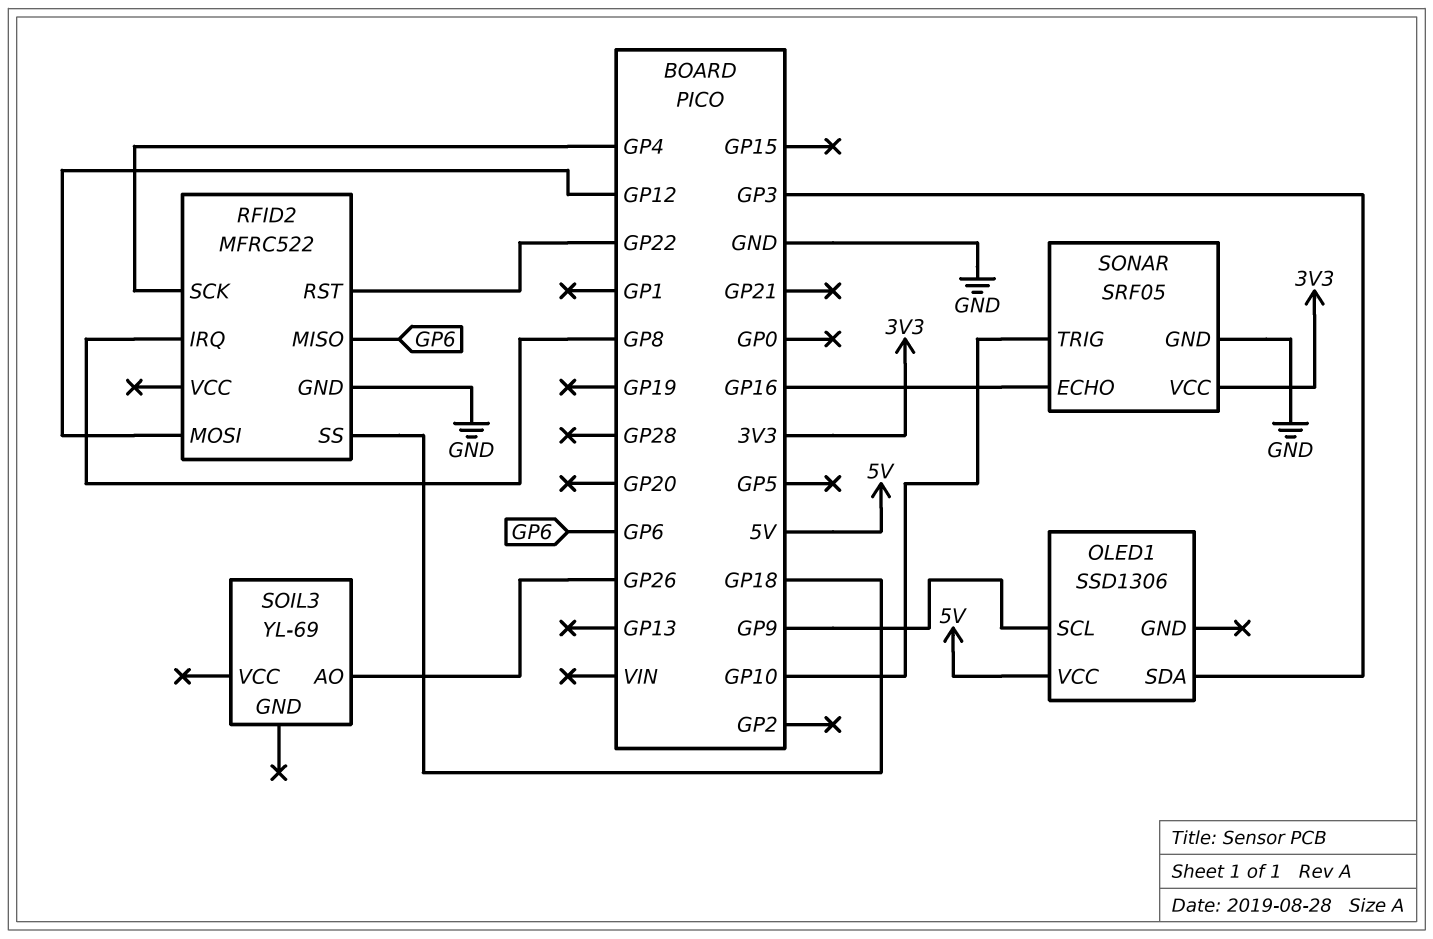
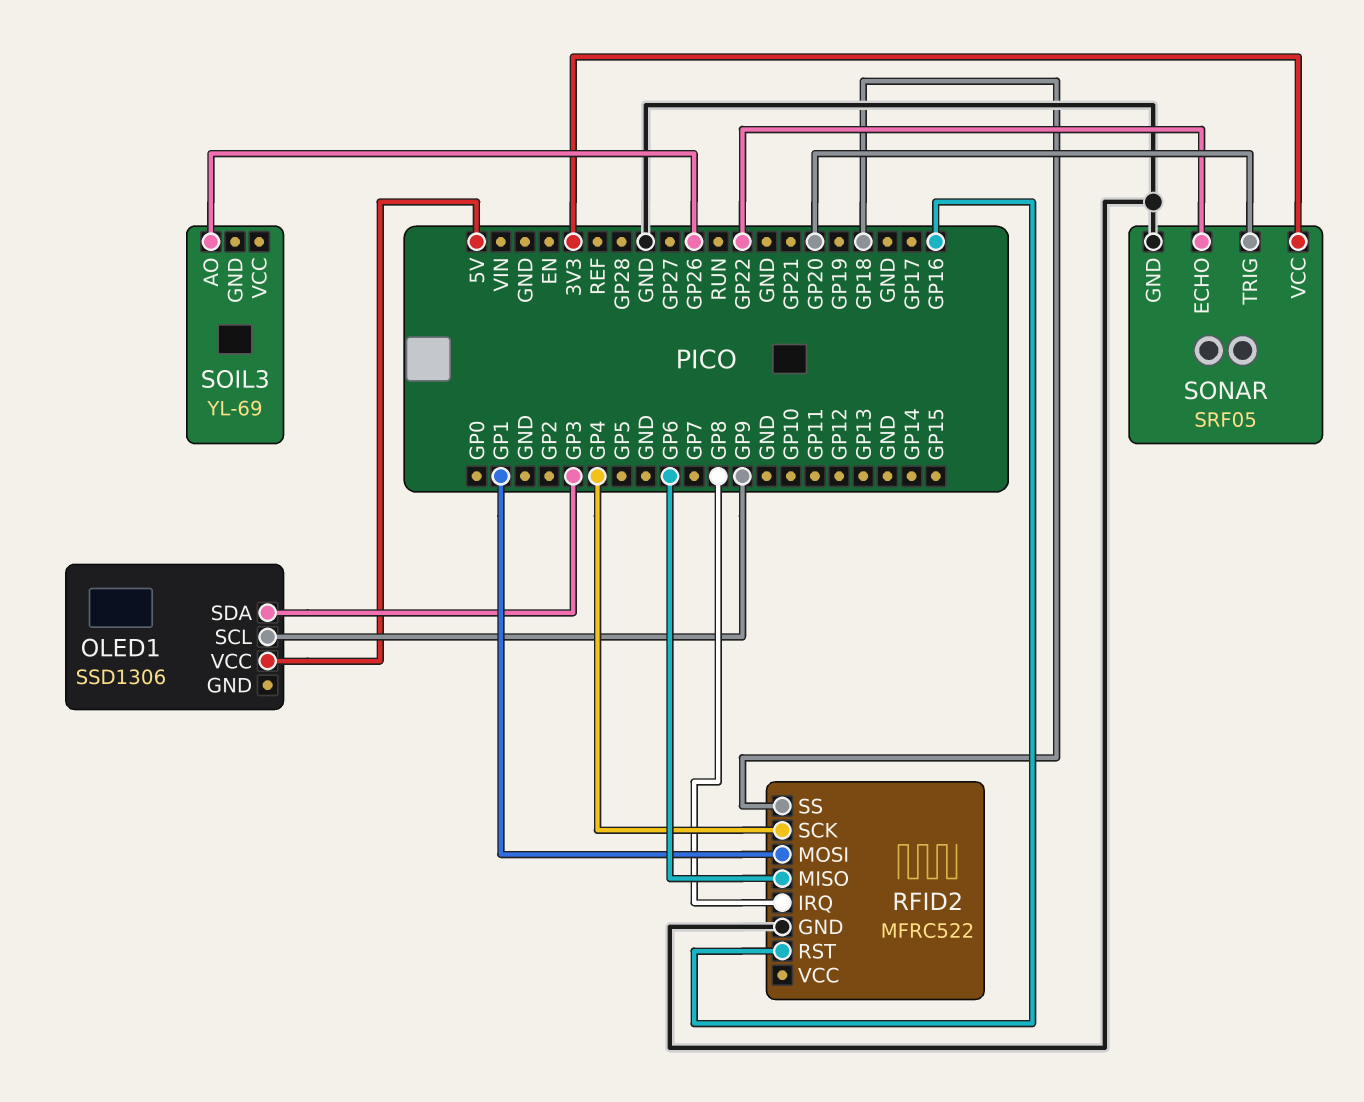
RFID2 pin MOSI: GP12 -> GP1
RFID2 pin RST: GP22 -> GP16
SONAR pin ECHO: GP16 -> GP22
SONAR pin TRIG: GP10 -> GP20

